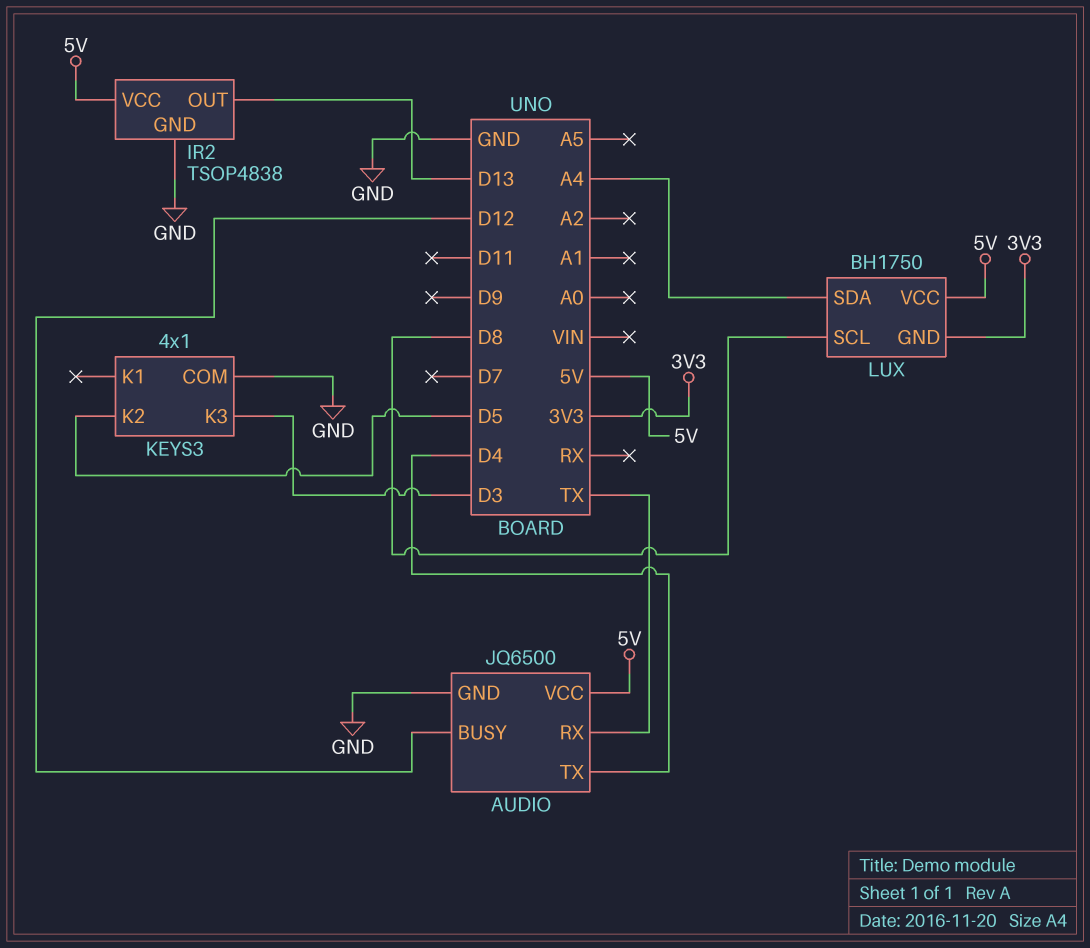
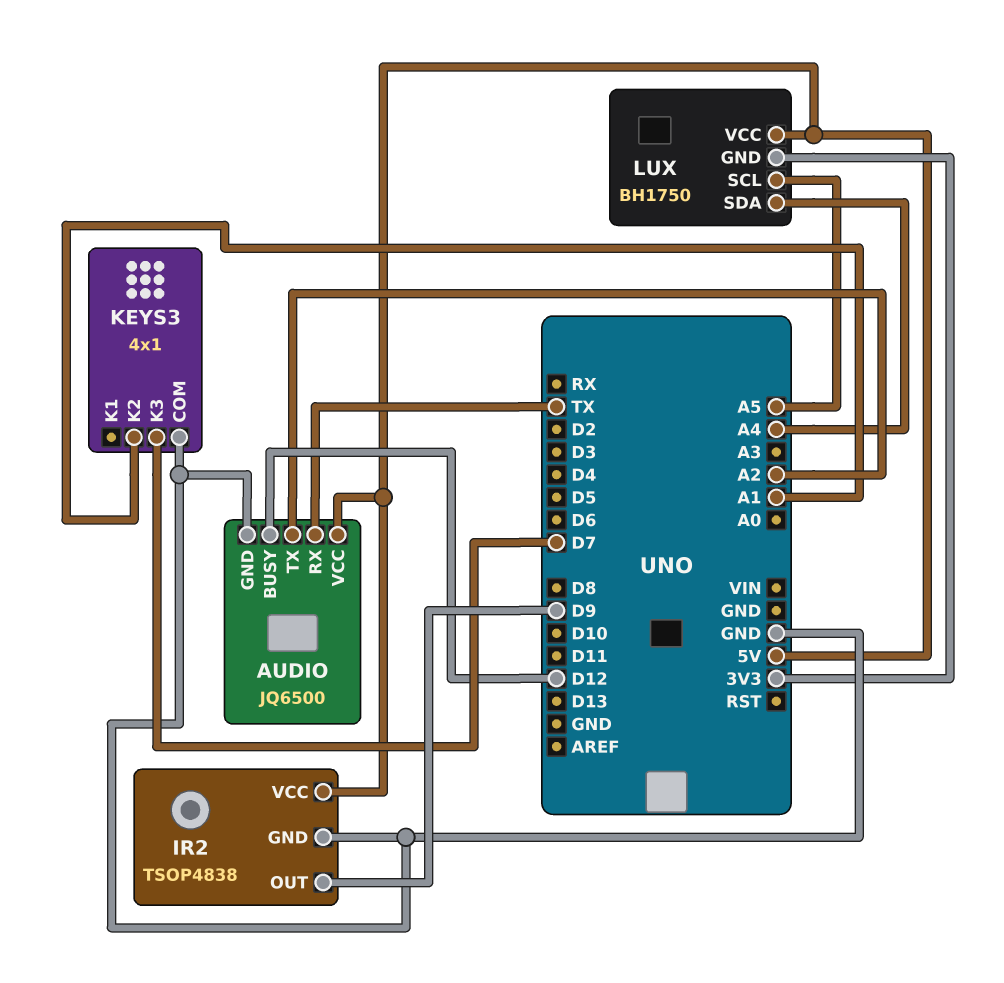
AUDIO pin TX: D4 -> A2
IR2 pin OUT: D13 -> D9
KEYS3 pin K2: D5 -> A1
KEYS3 pin K3: D3 -> D7
LUX pin SCL: D8 -> A5

